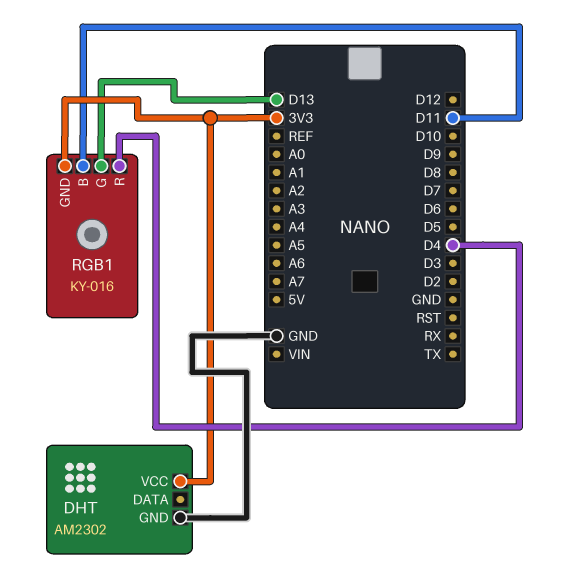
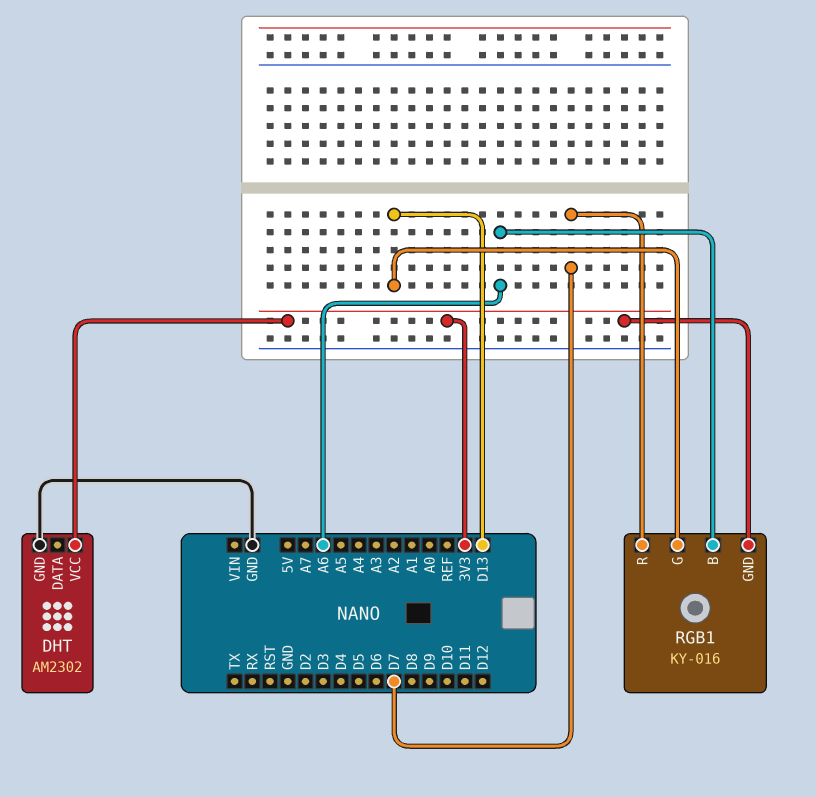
RGB1 pin B: D11 -> A6
RGB1 pin R: D4 -> D7

